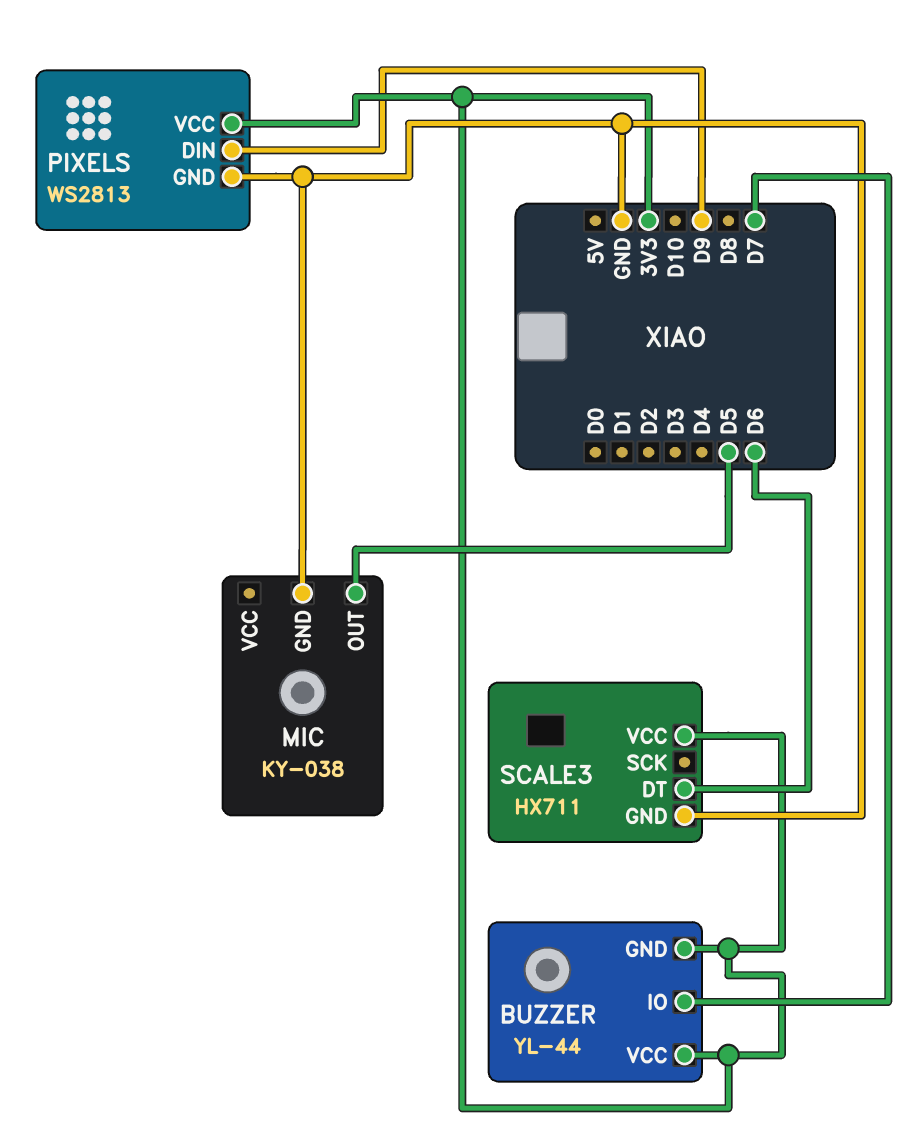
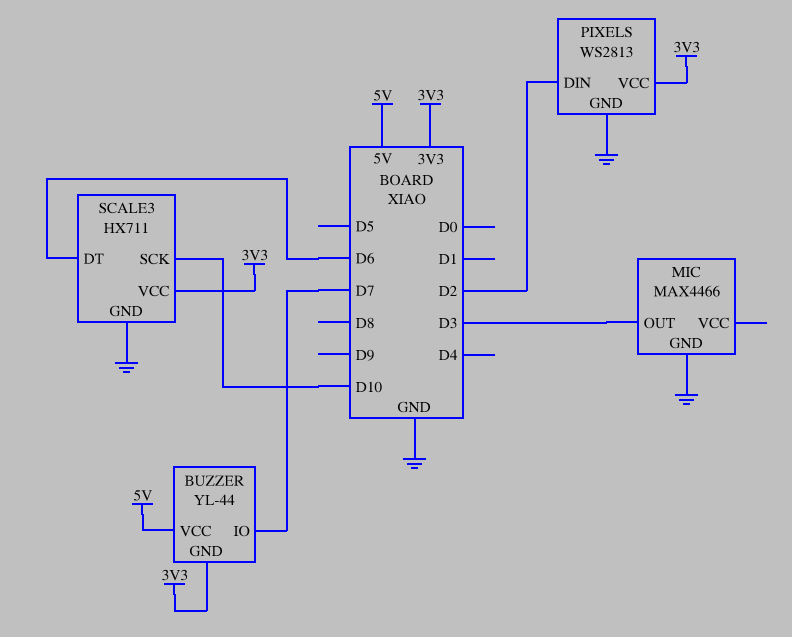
BUZZER pin VCC: 3V3 -> 5V
MIC: KY-038 -> MAX4466
MIC pin OUT: D5 -> D3
PIXELS pin DIN: D9 -> D2
SCALE3 pin SCK: none -> D10

